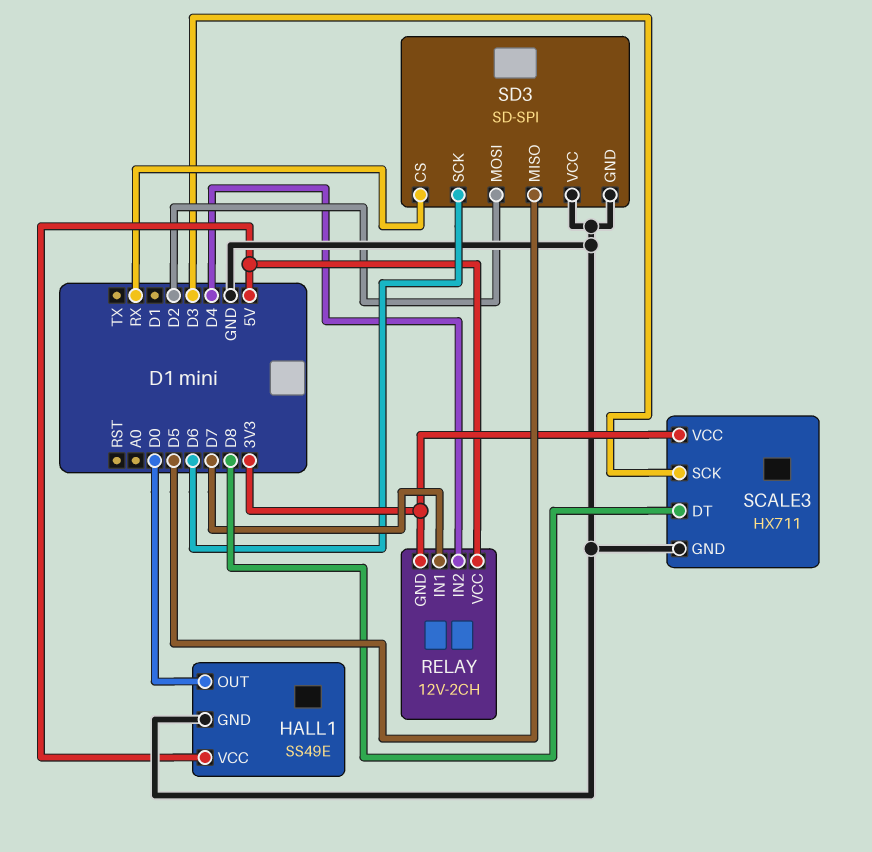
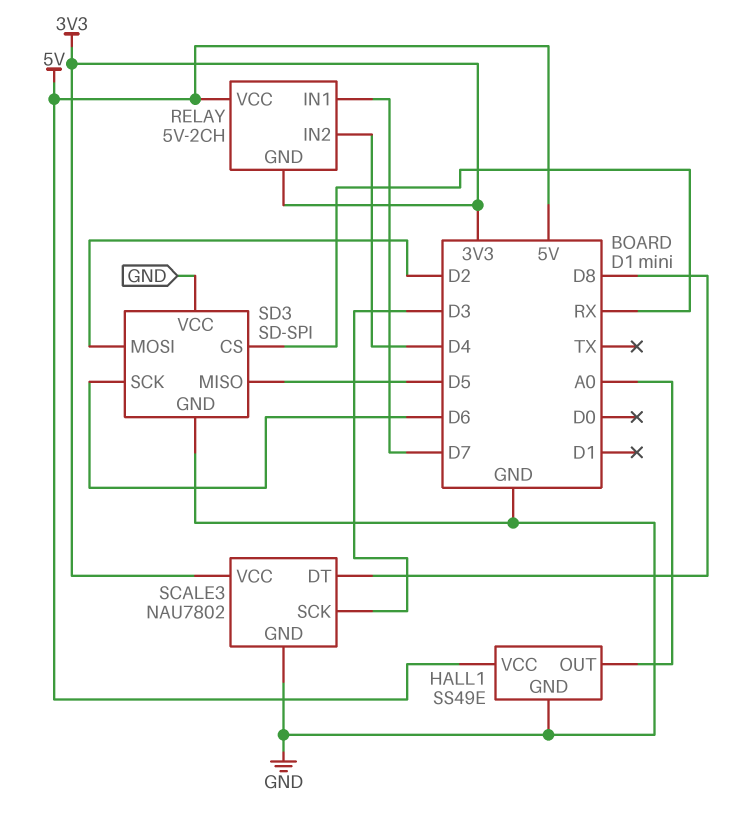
HALL1 pin OUT: D0 -> A0
RELAY: 12V-2CH -> 5V-2CH
SCALE3: HX711 -> NAU7802

